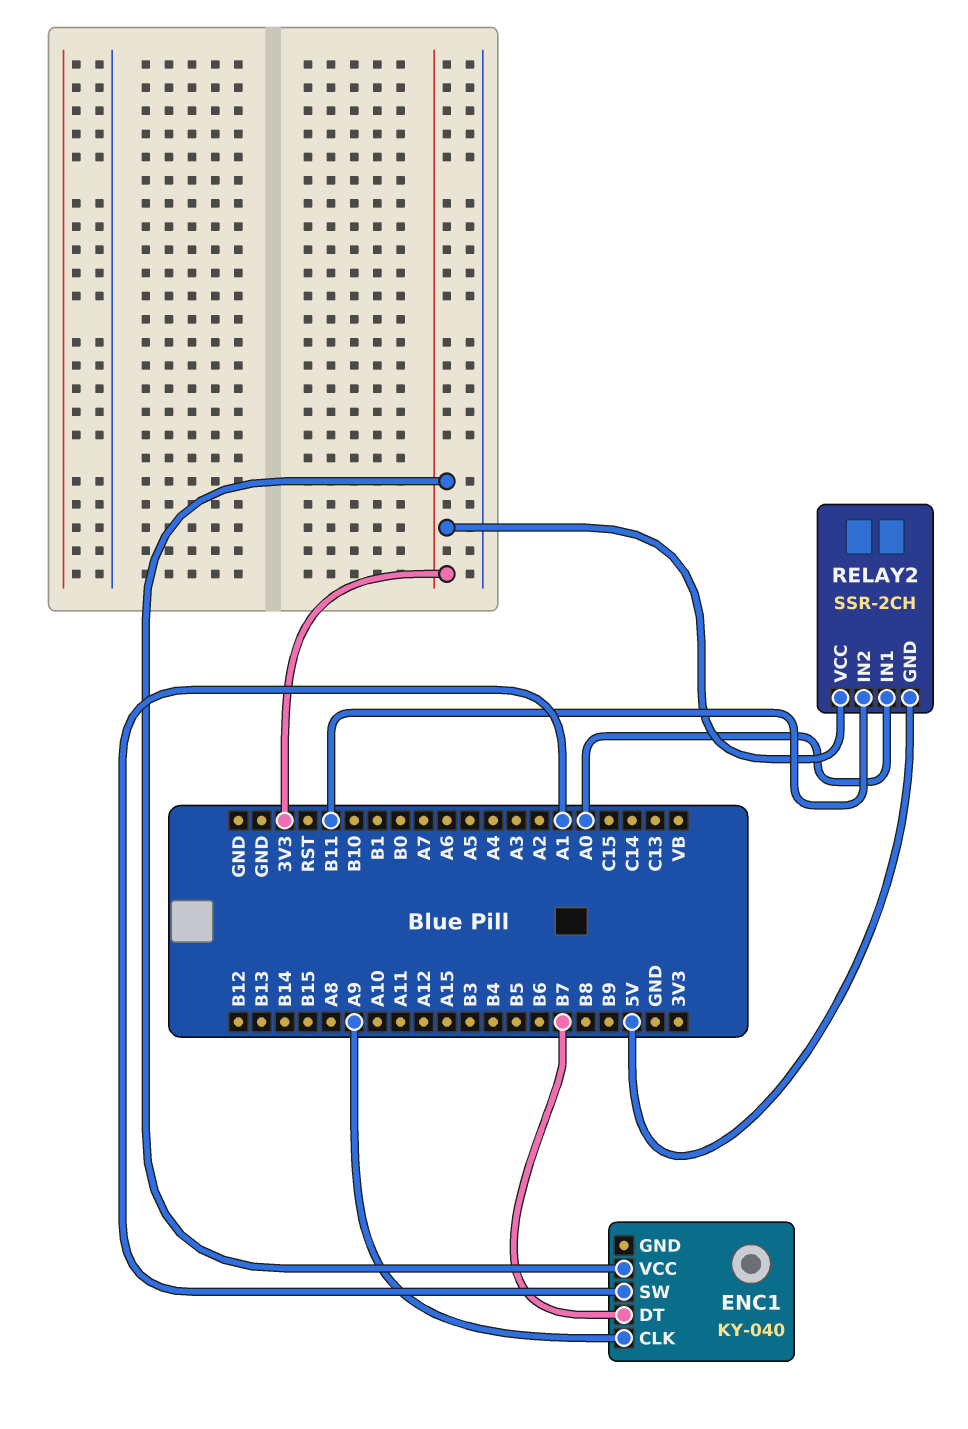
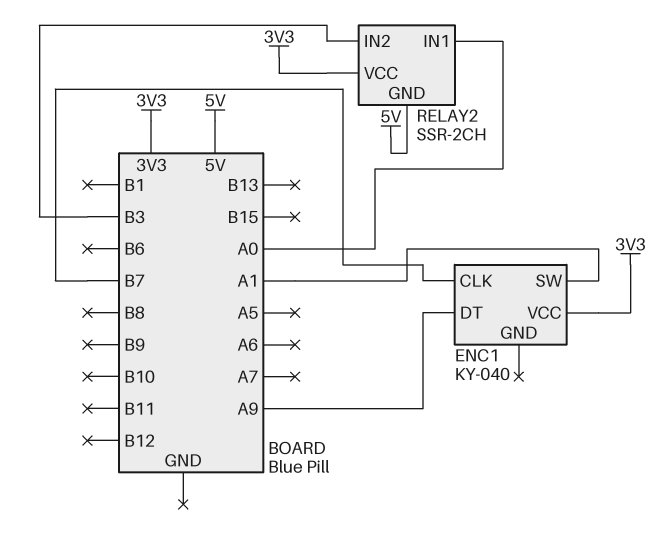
ENC1 pin CLK: A9 -> B7
ENC1 pin DT: B7 -> A9
RELAY2 pin IN2: B11 -> B3

